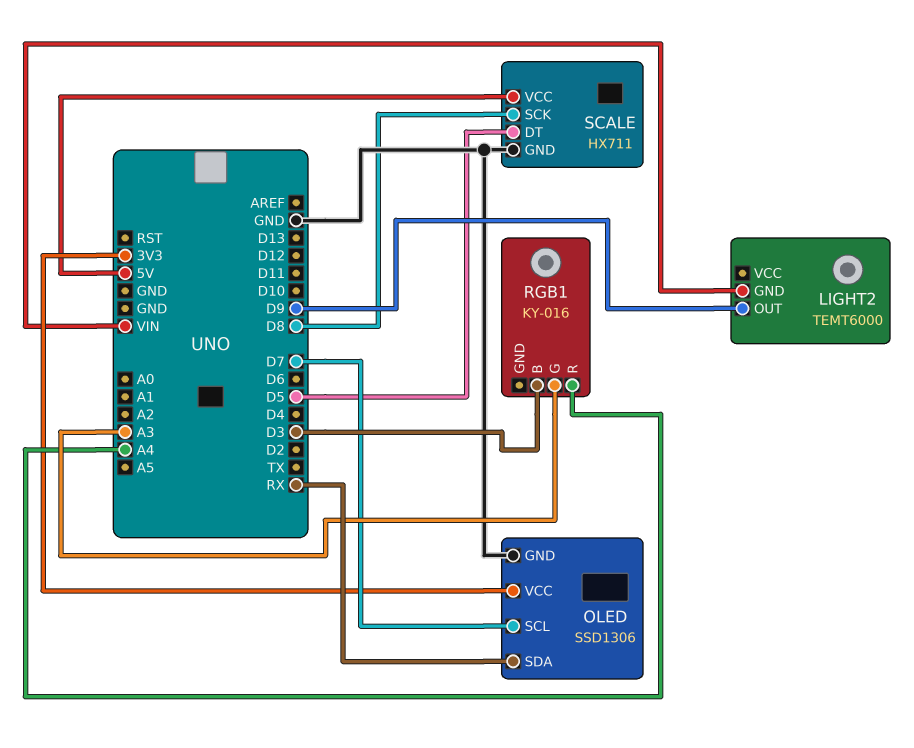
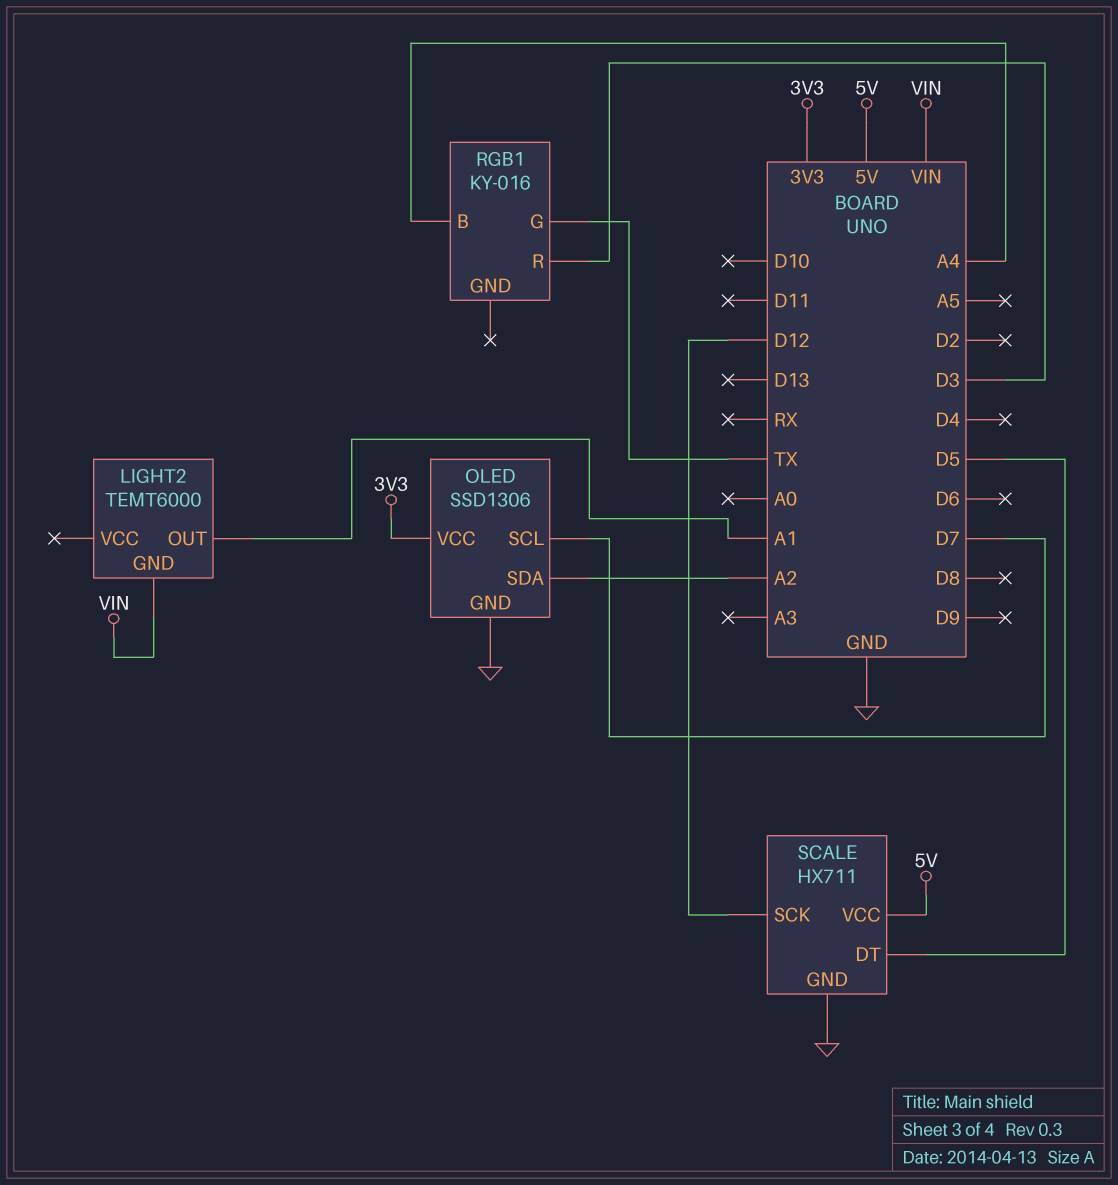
LIGHT2 pin OUT: D9 -> A1
OLED pin SDA: RX -> A2
RGB1 pin B: D3 -> A4
RGB1 pin G: A3 -> TX
RGB1 pin R: A4 -> D3
SCALE pin SCK: D8 -> D12

